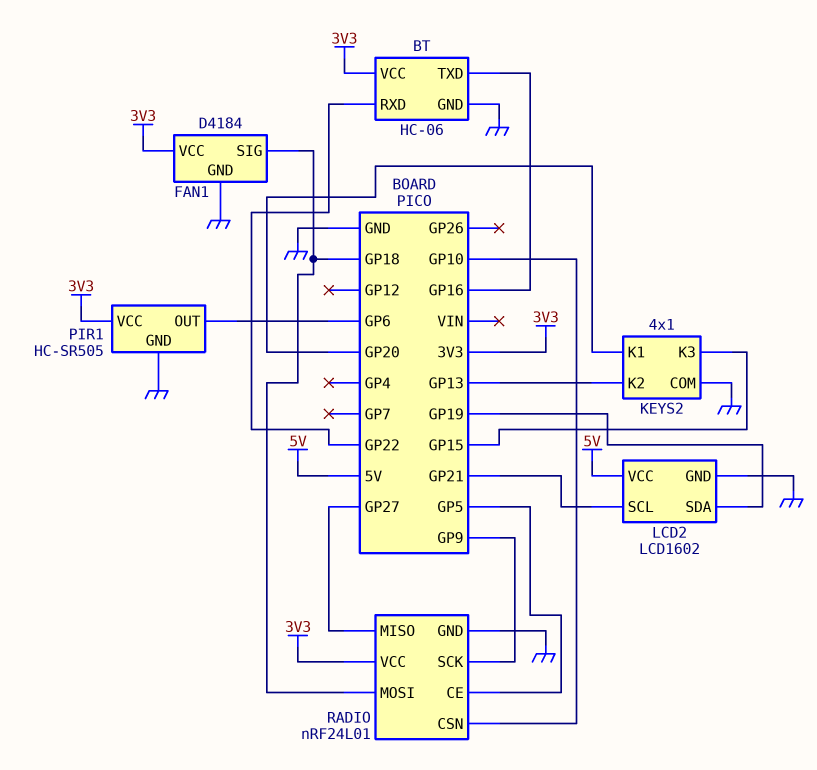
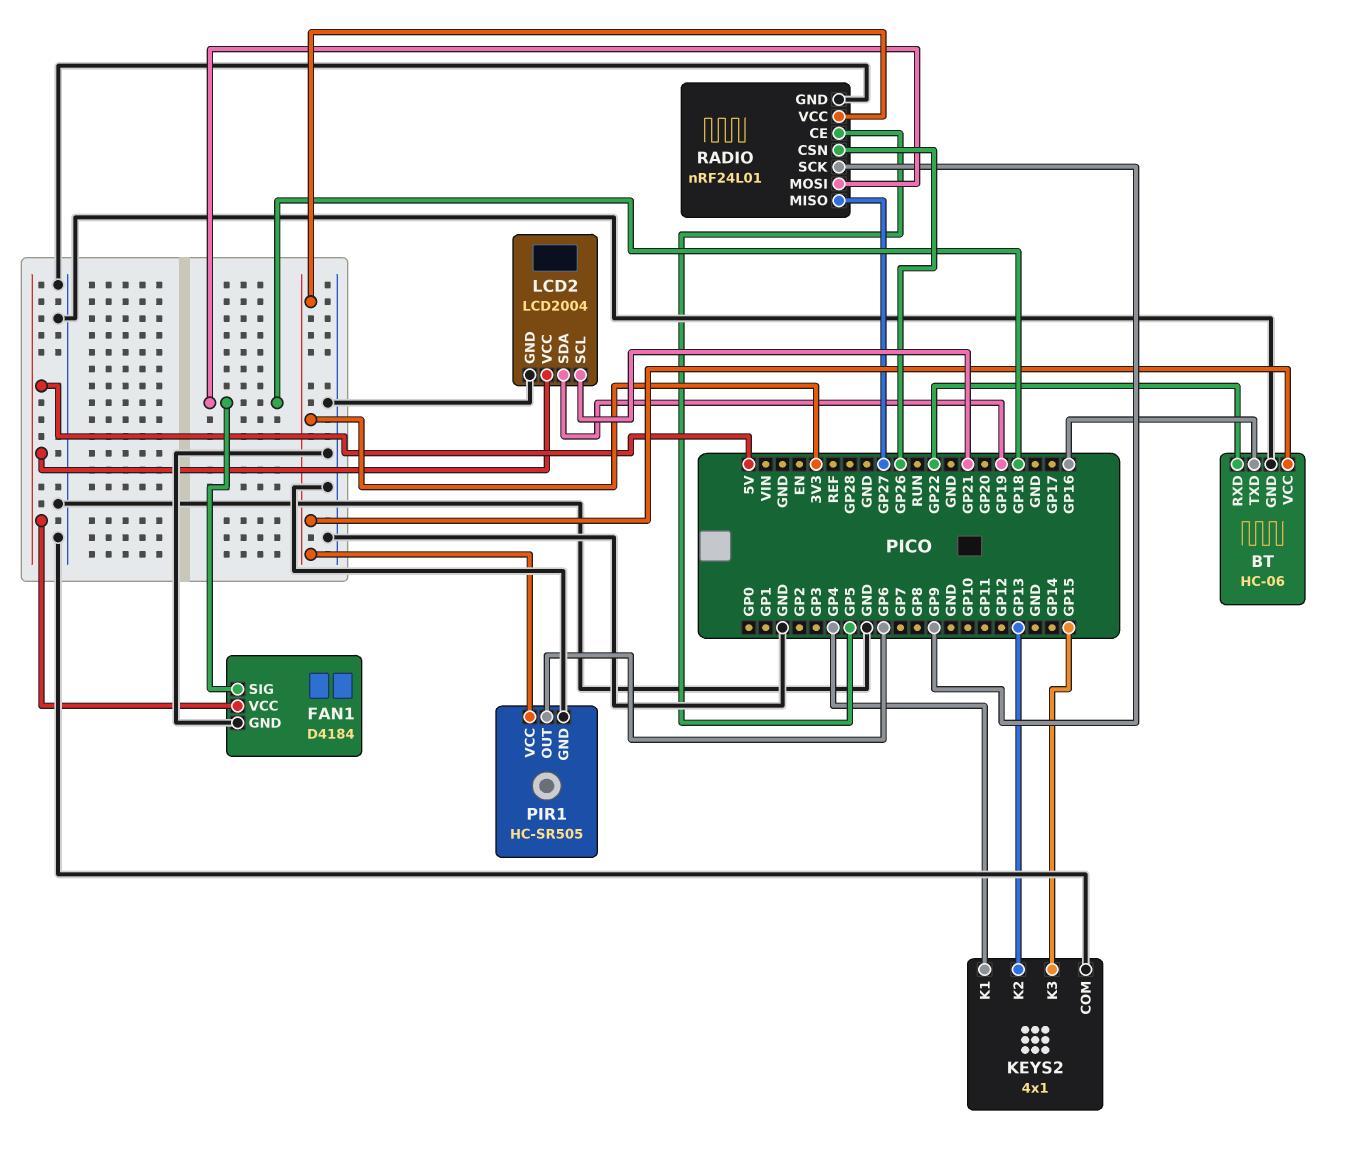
FAN1 pin VCC: 3V3 -> 5V
KEYS2 pin K1: GP20 -> GP4
LCD2: LCD1602 -> LCD2004
RADIO pin CSN: GP10 -> GP26

